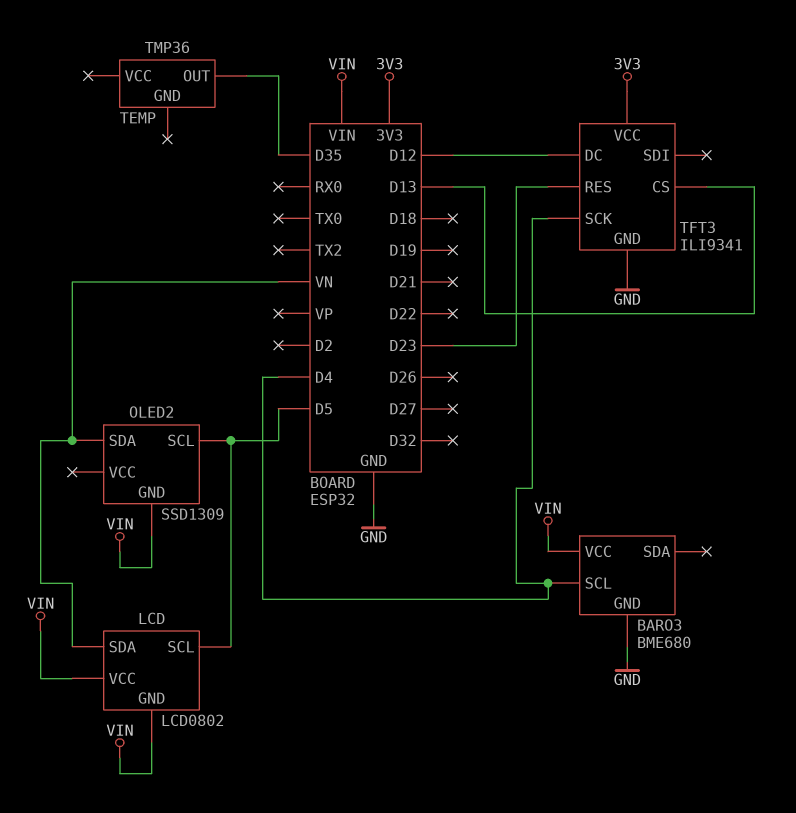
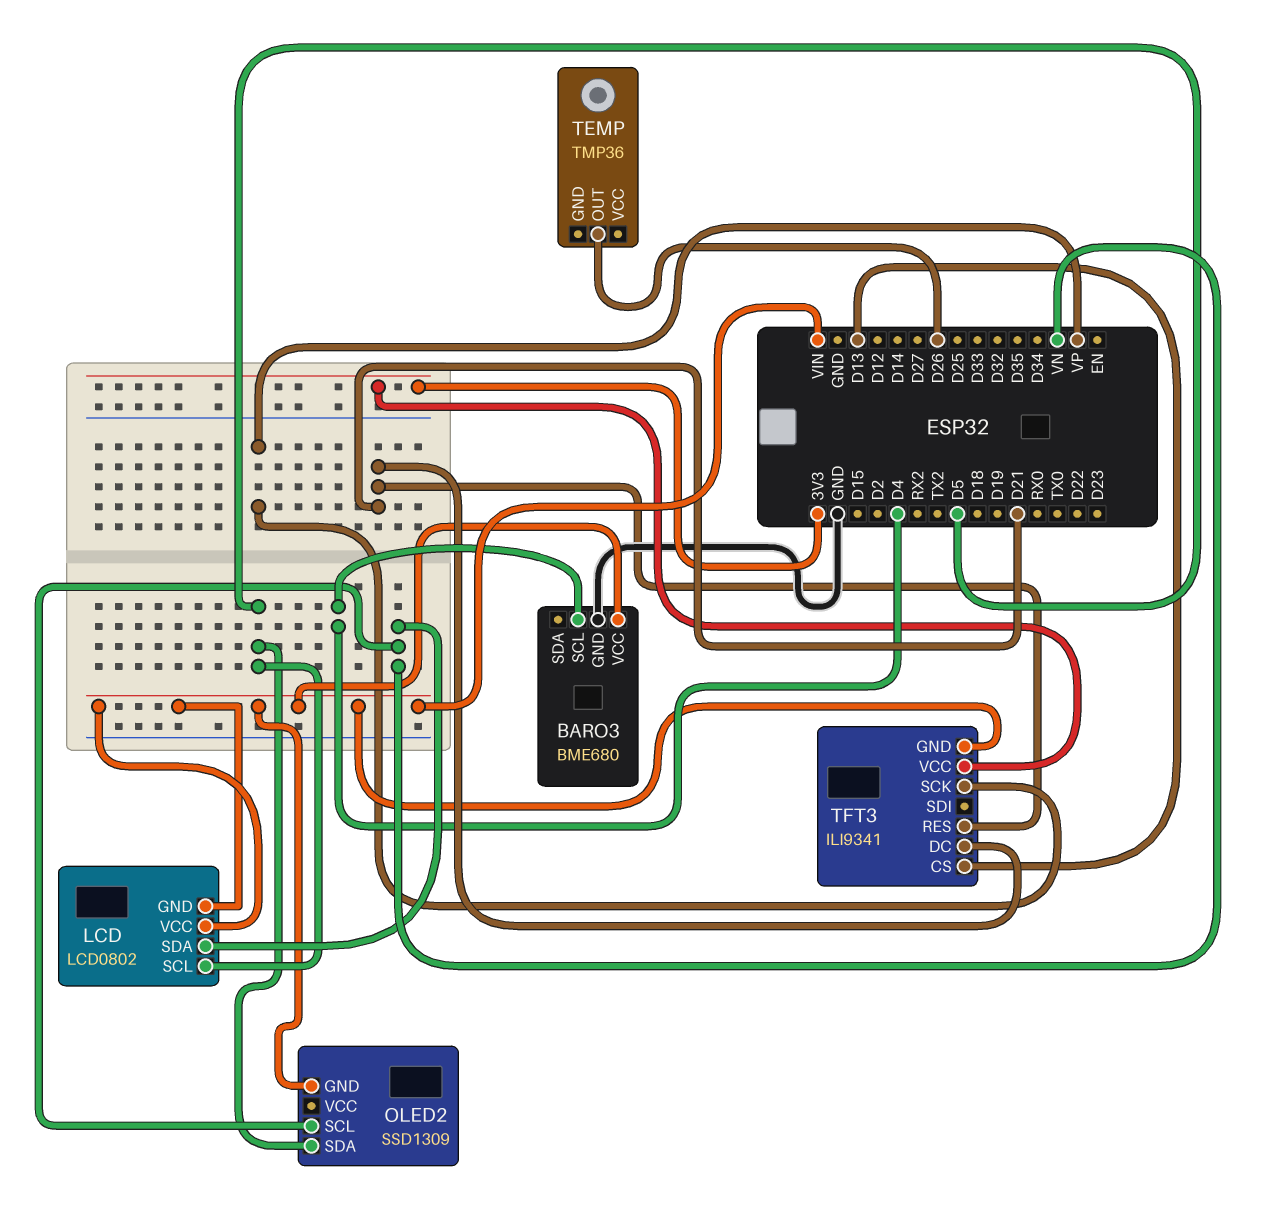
OLED2 pin SCL: D5 -> VN
OLED2 pin SDA: VN -> D5
TEMP pin OUT: D35 -> D26
TFT3 pin DC: D12 -> D21
TFT3 pin GND: GND -> VIN
TFT3 pin RES: D23 -> D21
TFT3 pin SCK: D4 -> VP

